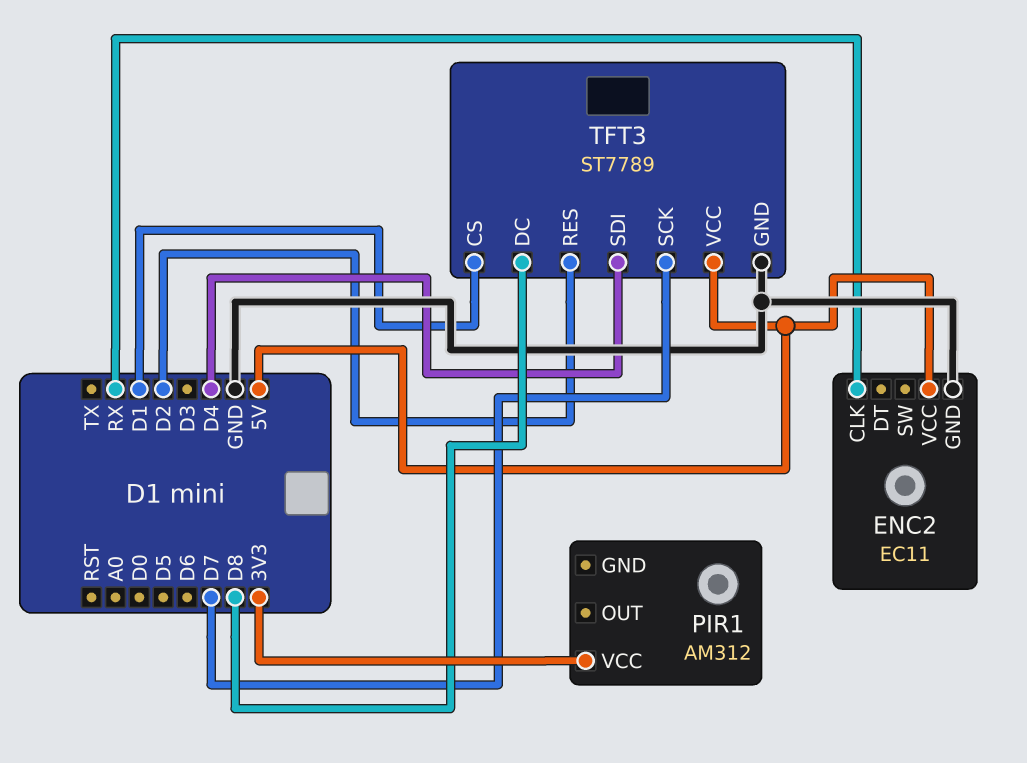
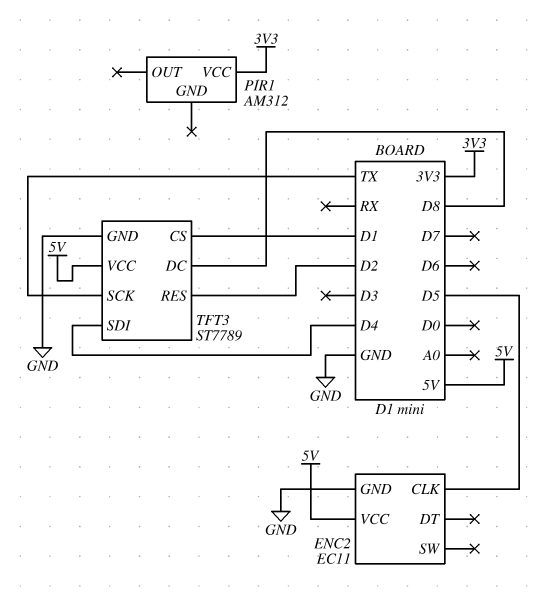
ENC2 pin CLK: RX -> D5
TFT3 pin SCK: D7 -> TX

